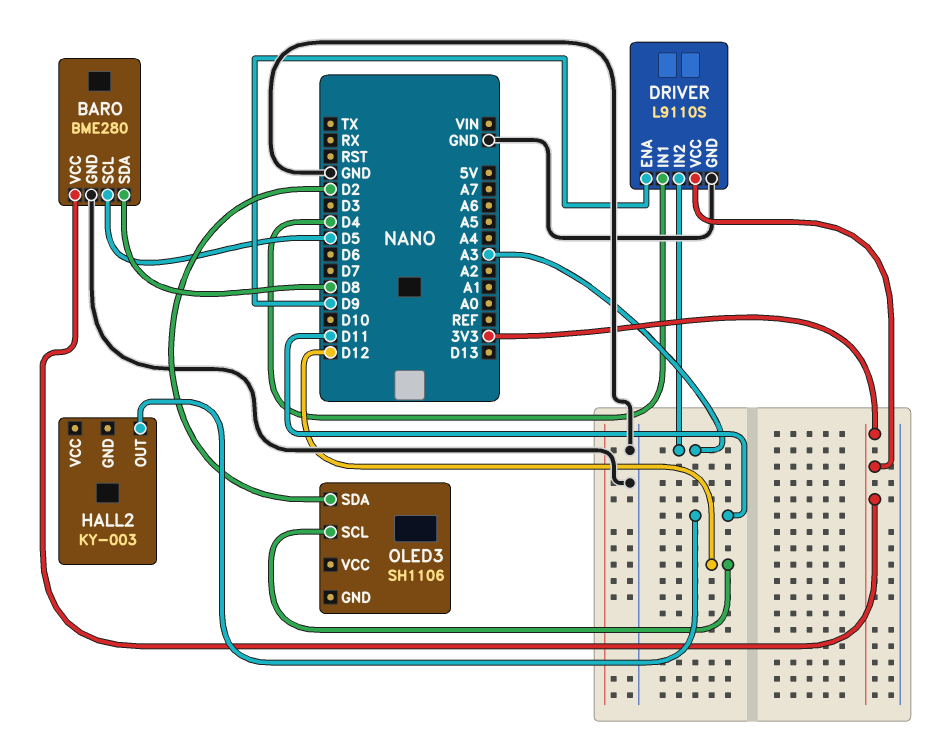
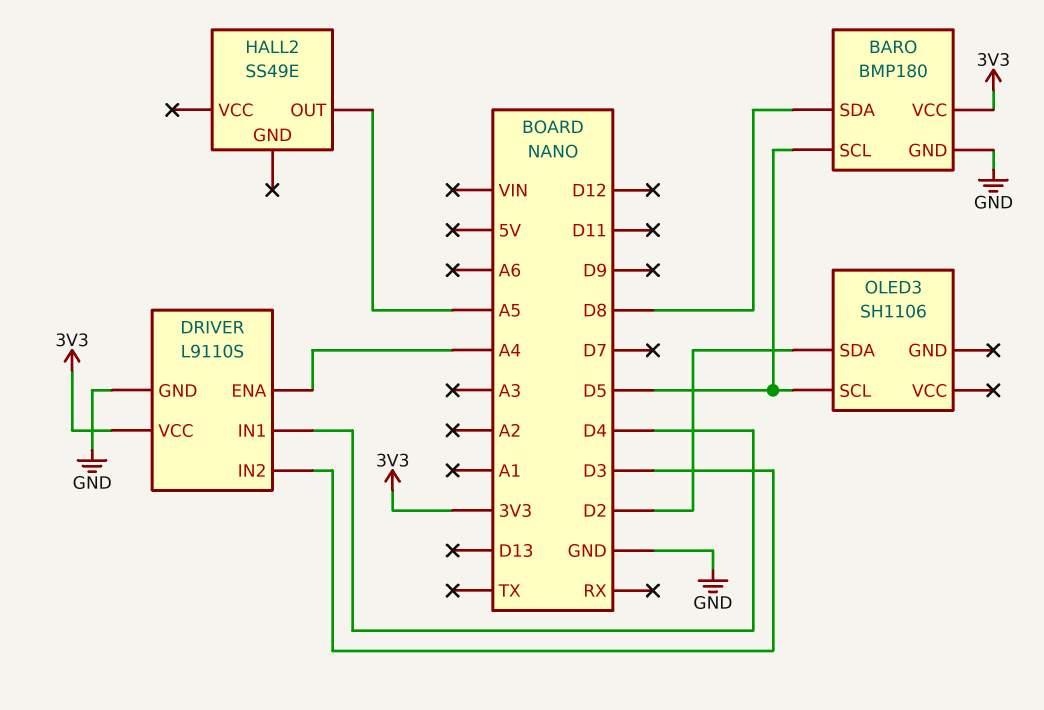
BARO: BME280 -> BMP180
DRIVER pin ENA: D9 -> A4
DRIVER pin IN2: A3 -> D3
HALL2: KY-003 -> SS49E
HALL2 pin OUT: D11 -> A5
OLED3 pin SCL: D12 -> D5

